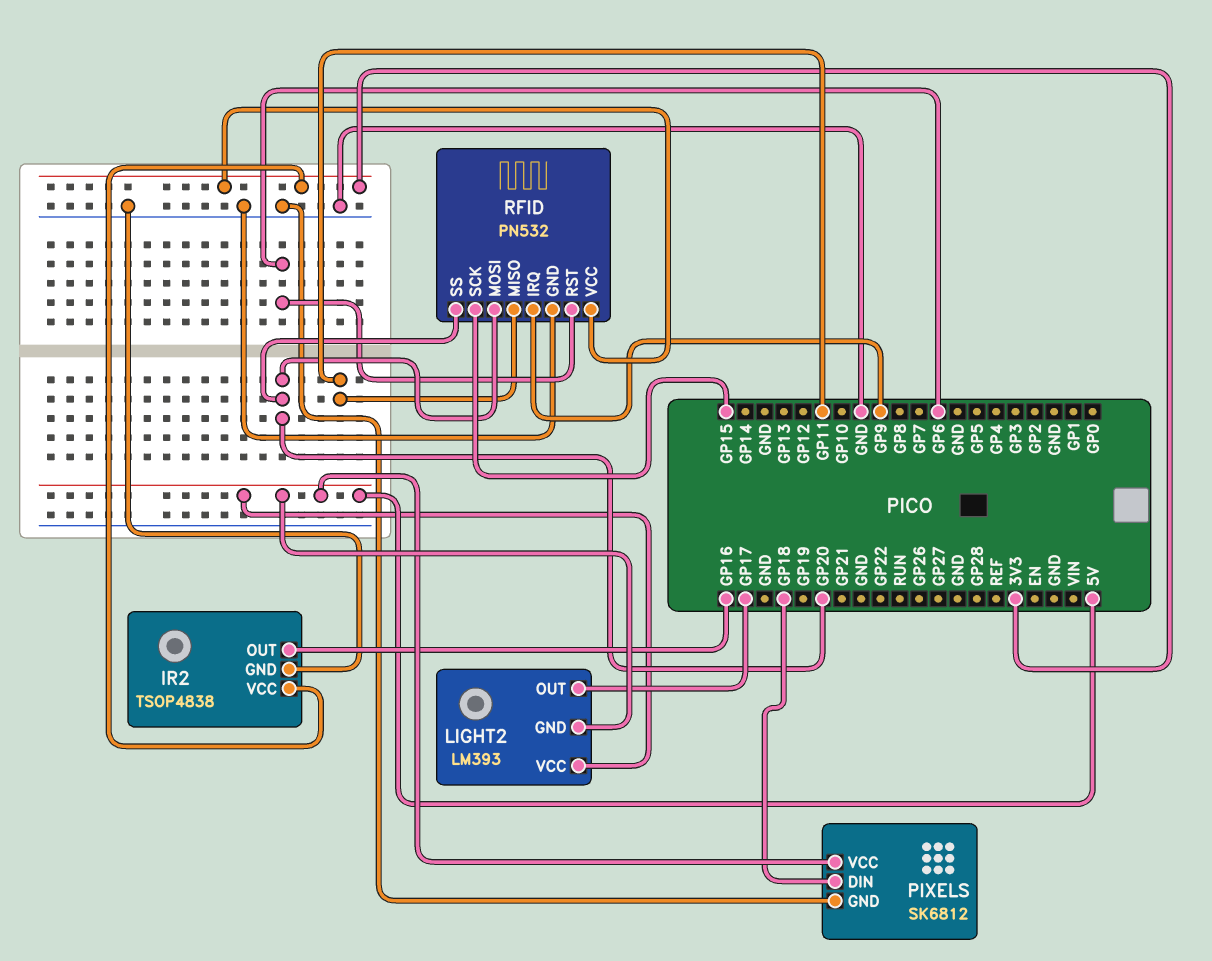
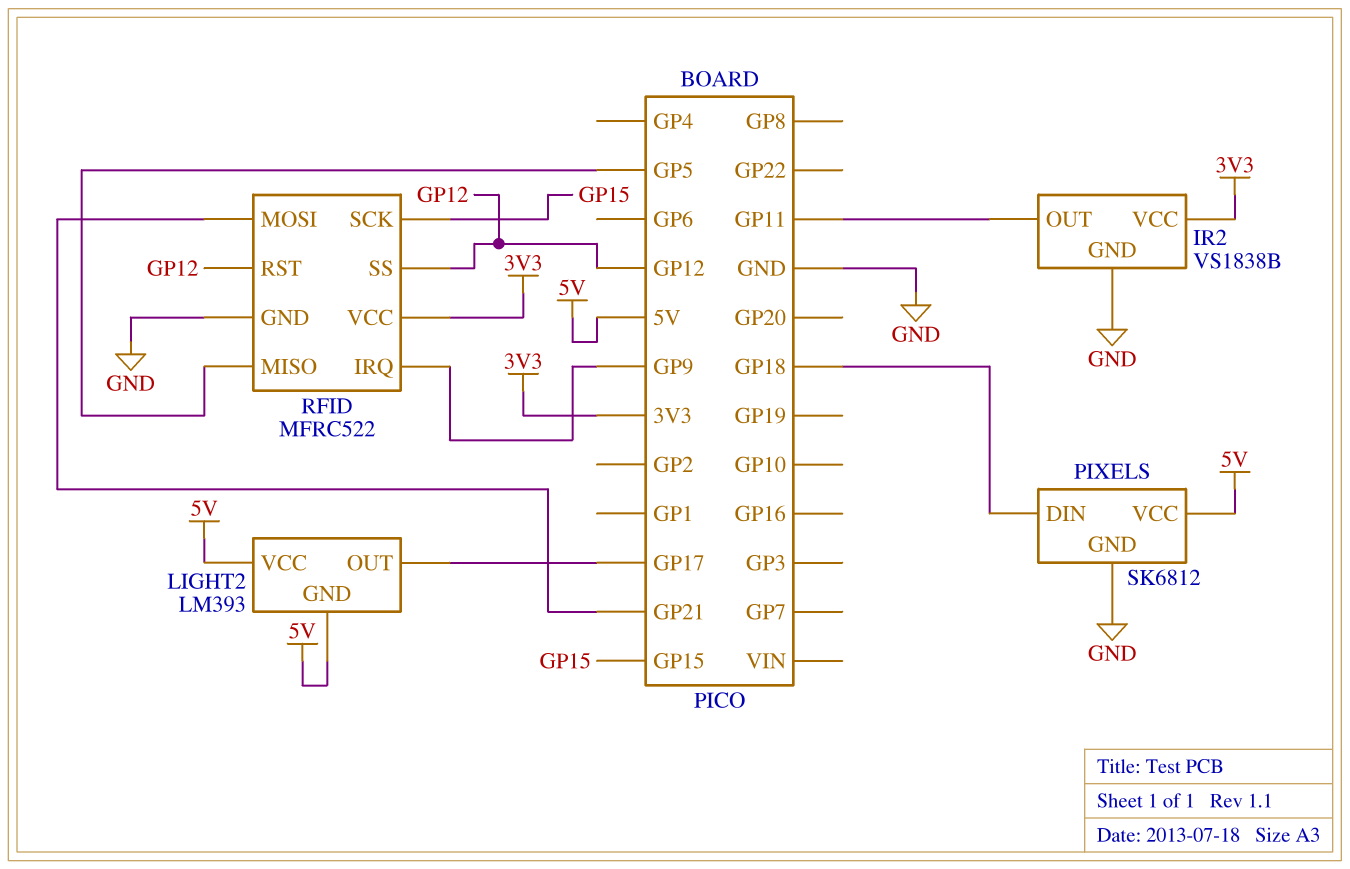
IR2: TSOP4838 -> VS1838B
IR2 pin OUT: GP16 -> GP11
RFID: PN532 -> MFRC522
RFID pin MISO: GP11 -> GP5
RFID pin MOSI: GP20 -> GP21
RFID pin RST: GP6 -> GP12
RFID pin SS: GP20 -> GP12

